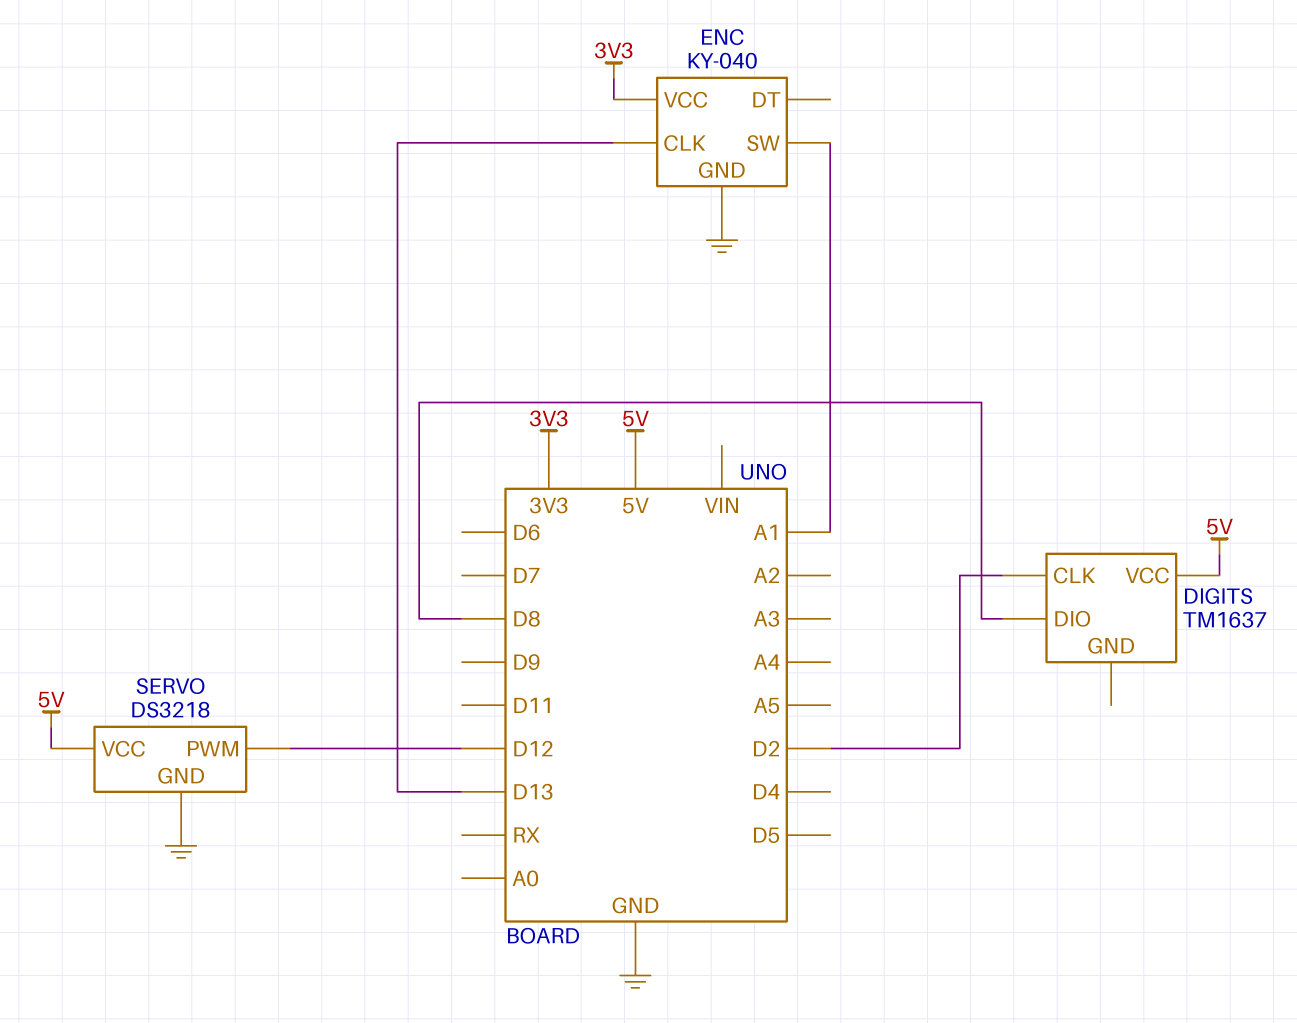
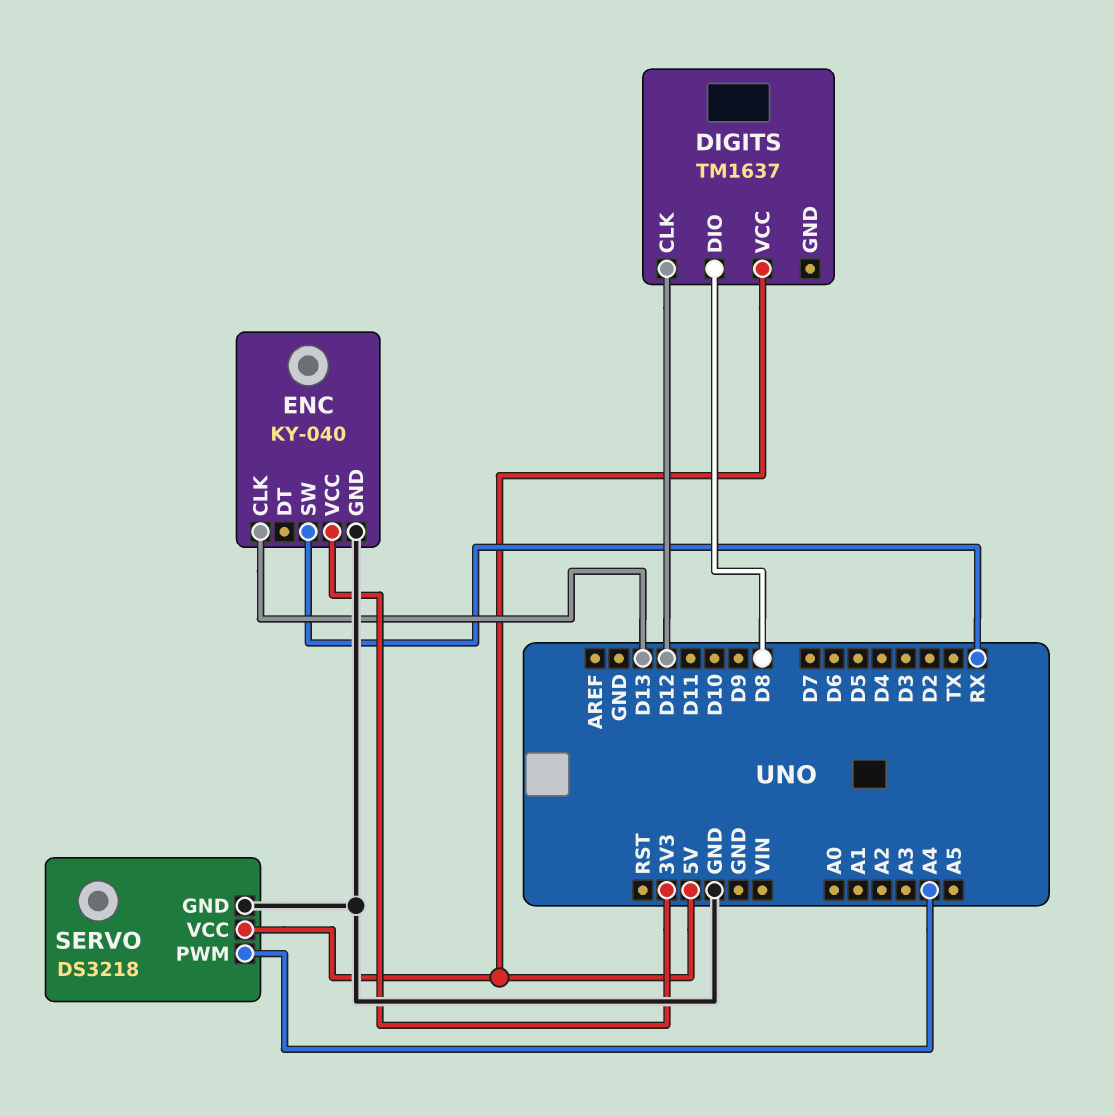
DIGITS pin CLK: D2 -> D12
ENC pin SW: A1 -> RX
SERVO pin PWM: D12 -> A4

